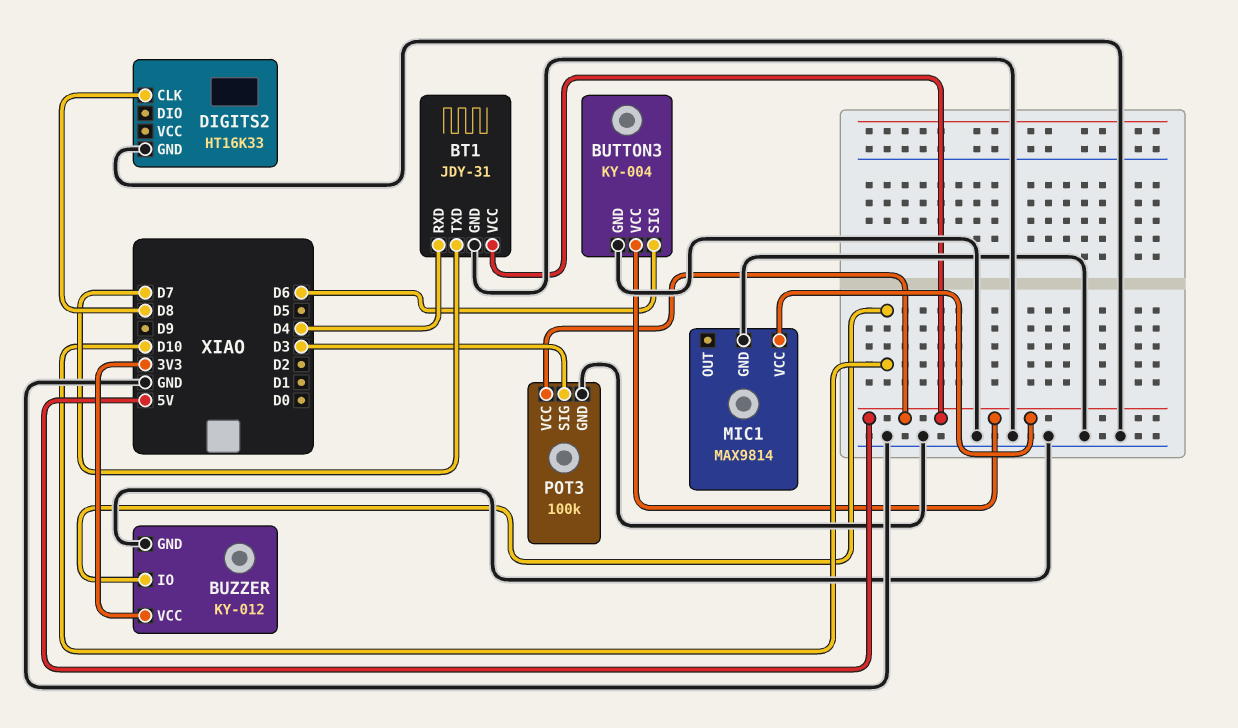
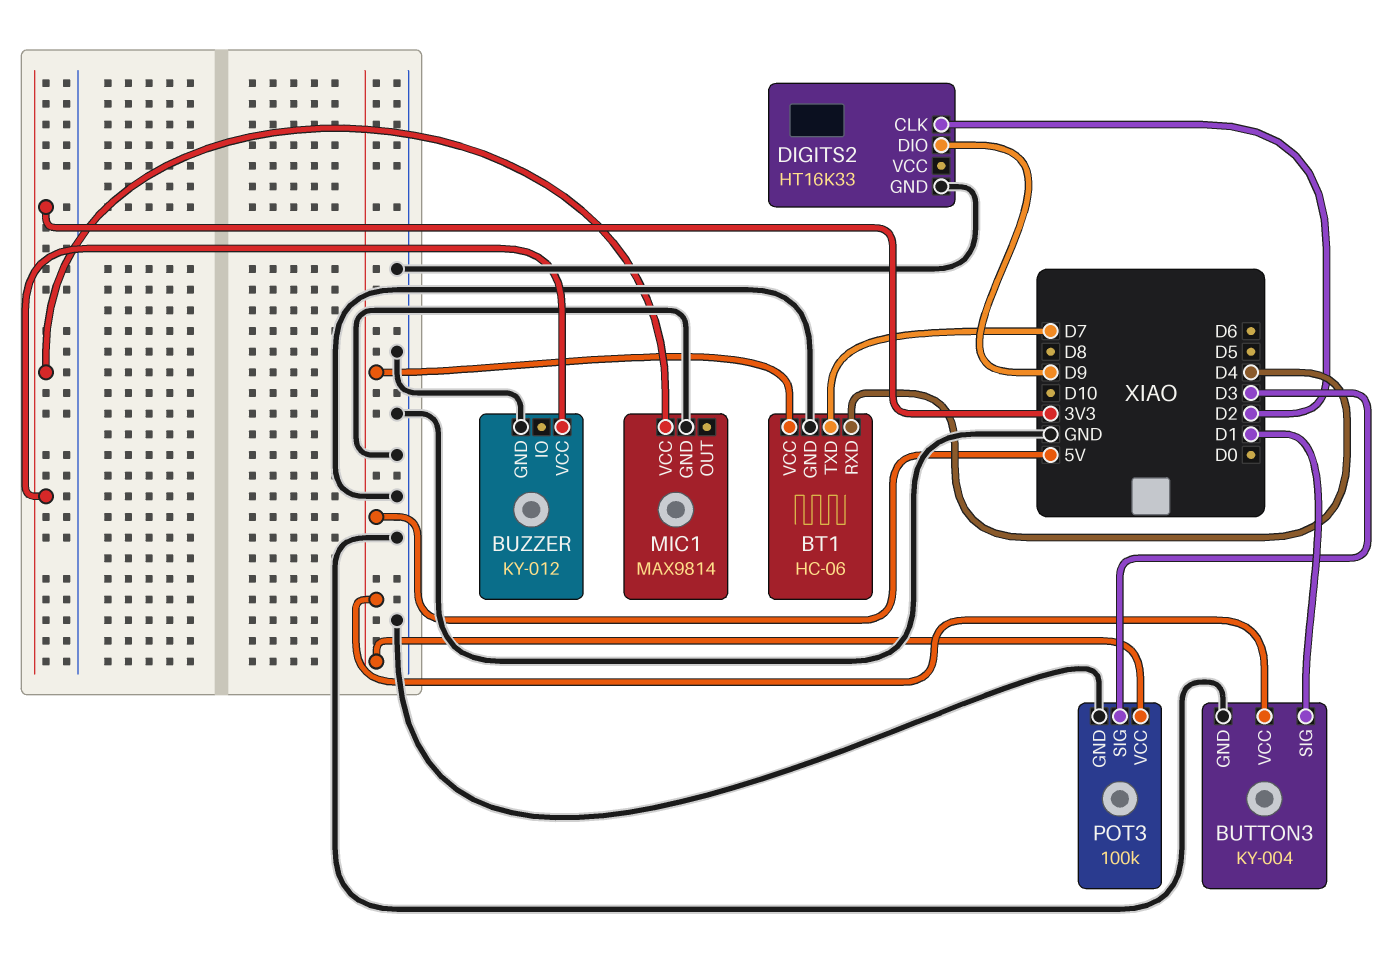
BT1: JDY-31 -> HC-06
BUTTON3 pin SIG: D6 -> D1
BUZZER pin IO: D10 -> none
DIGITS2 pin CLK: D8 -> D2
DIGITS2 pin DIO: none -> D9
MIC1 pin VCC: 5V -> 3V3

